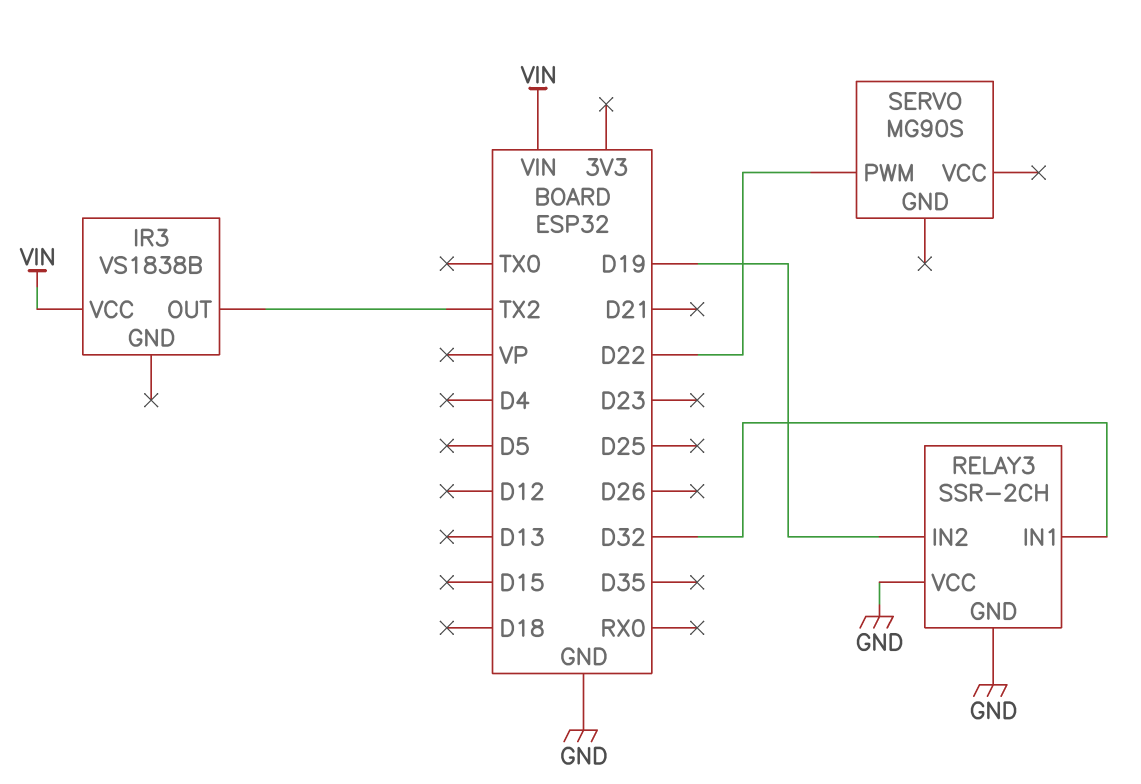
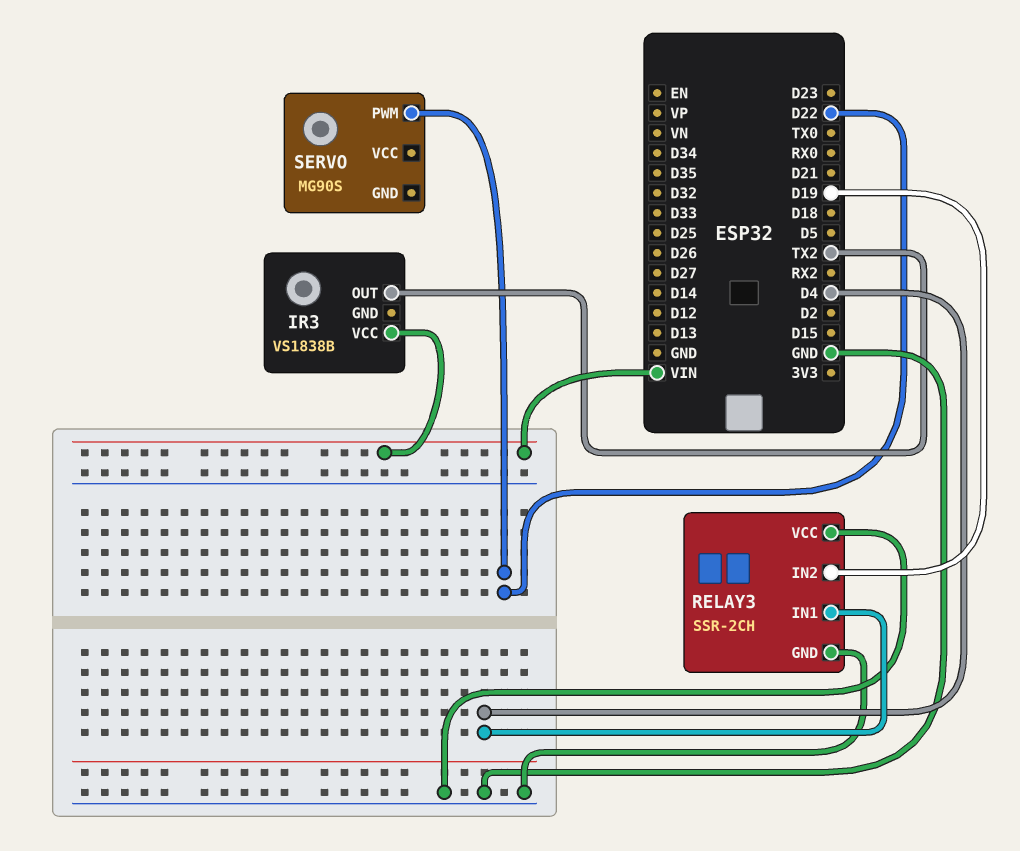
RELAY3 pin IN1: D32 -> D4

